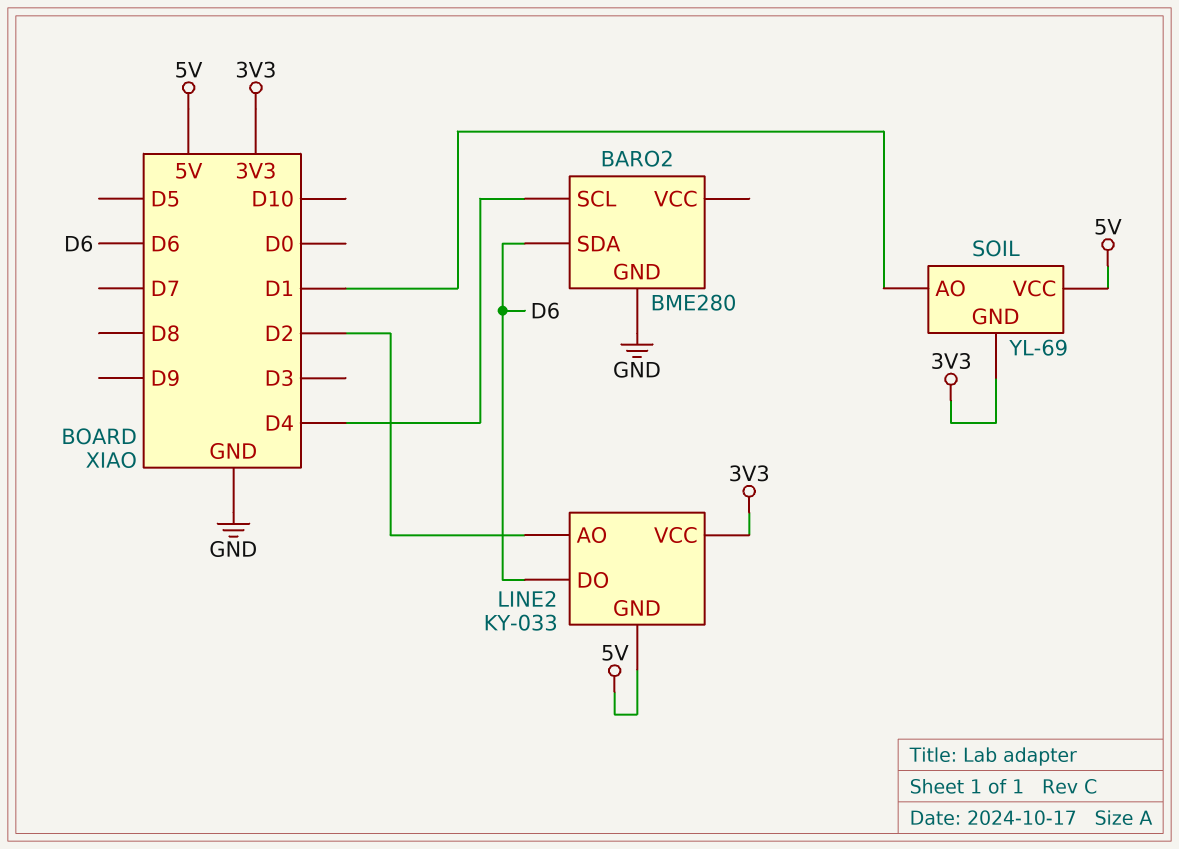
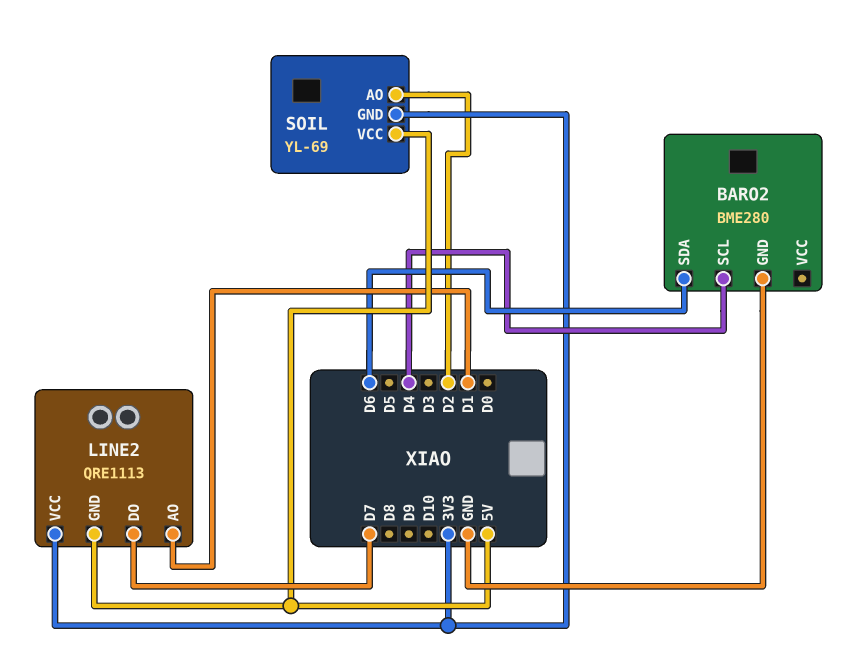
LINE2: KY-033 -> QRE1113
LINE2 pin AO: D2 -> D1
LINE2 pin DO: D6 -> D7
SOIL pin AO: D1 -> D2

